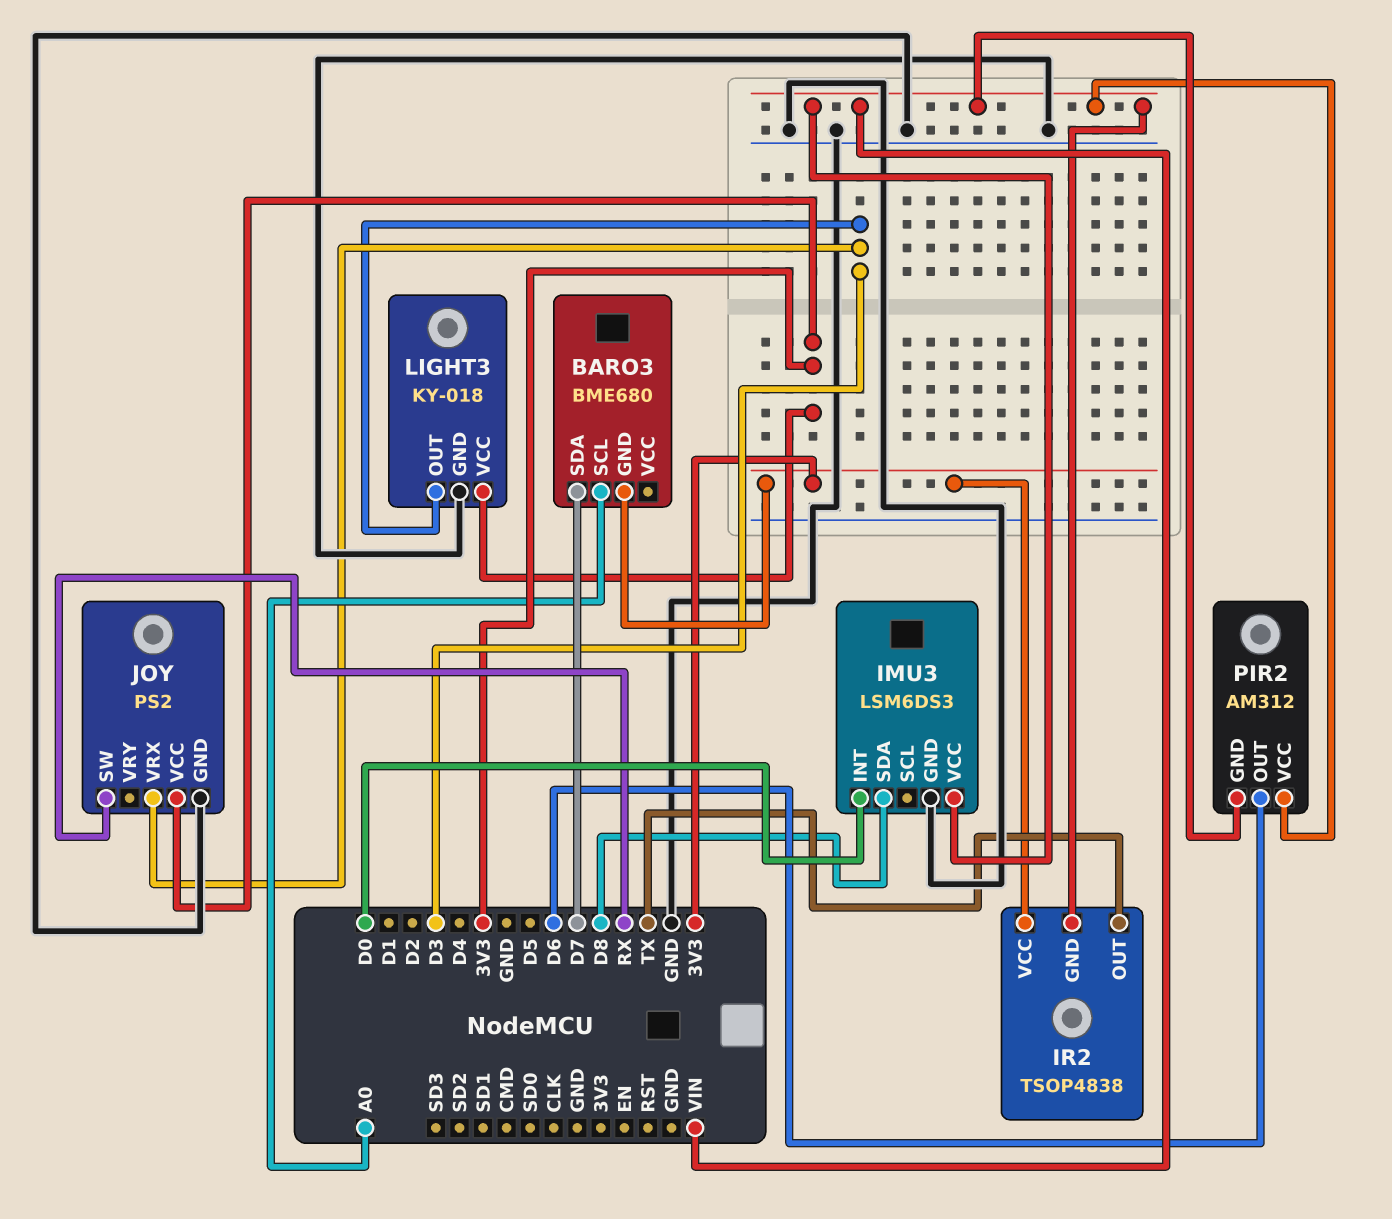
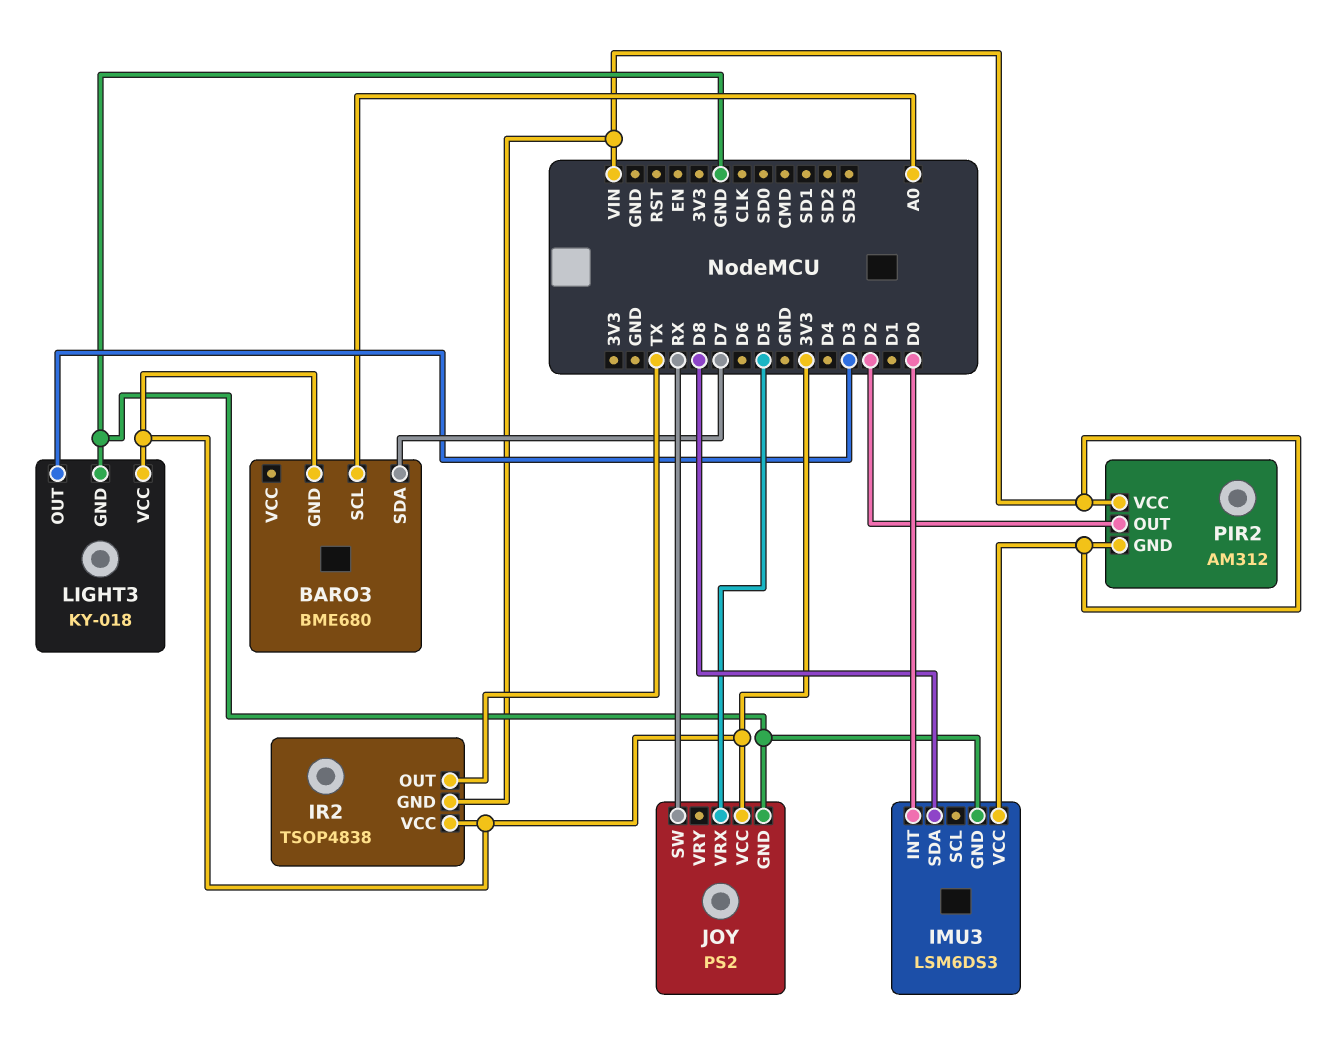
JOY pin VRX: D3 -> D5
PIR2 pin OUT: D6 -> D2

